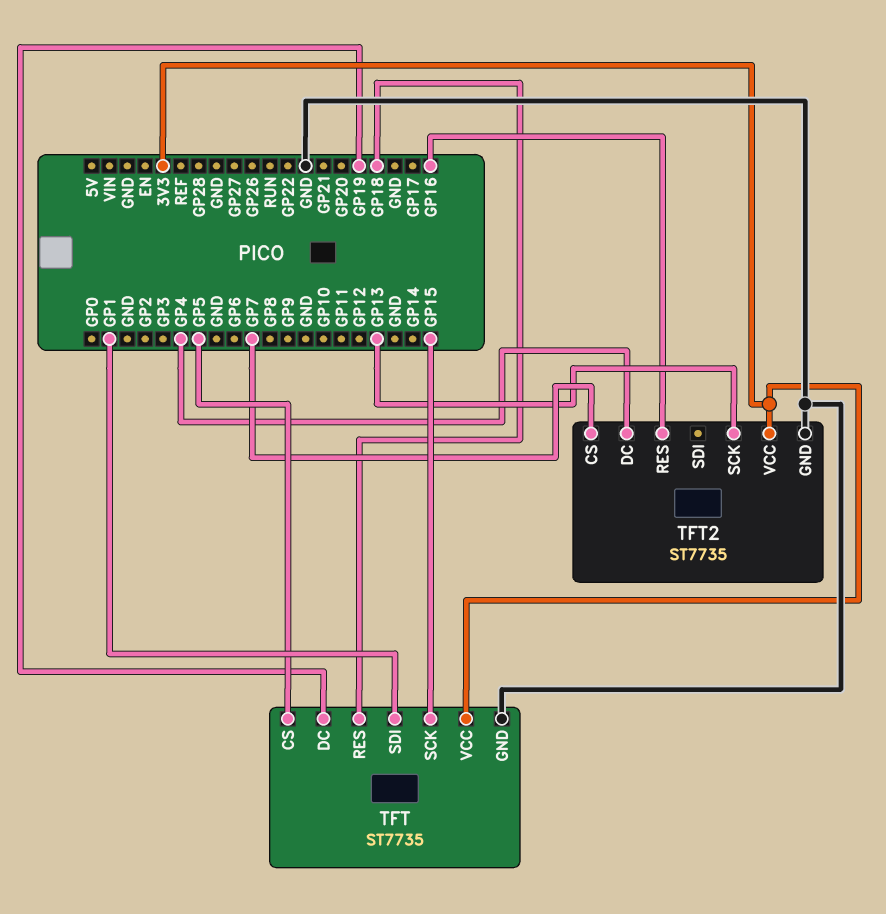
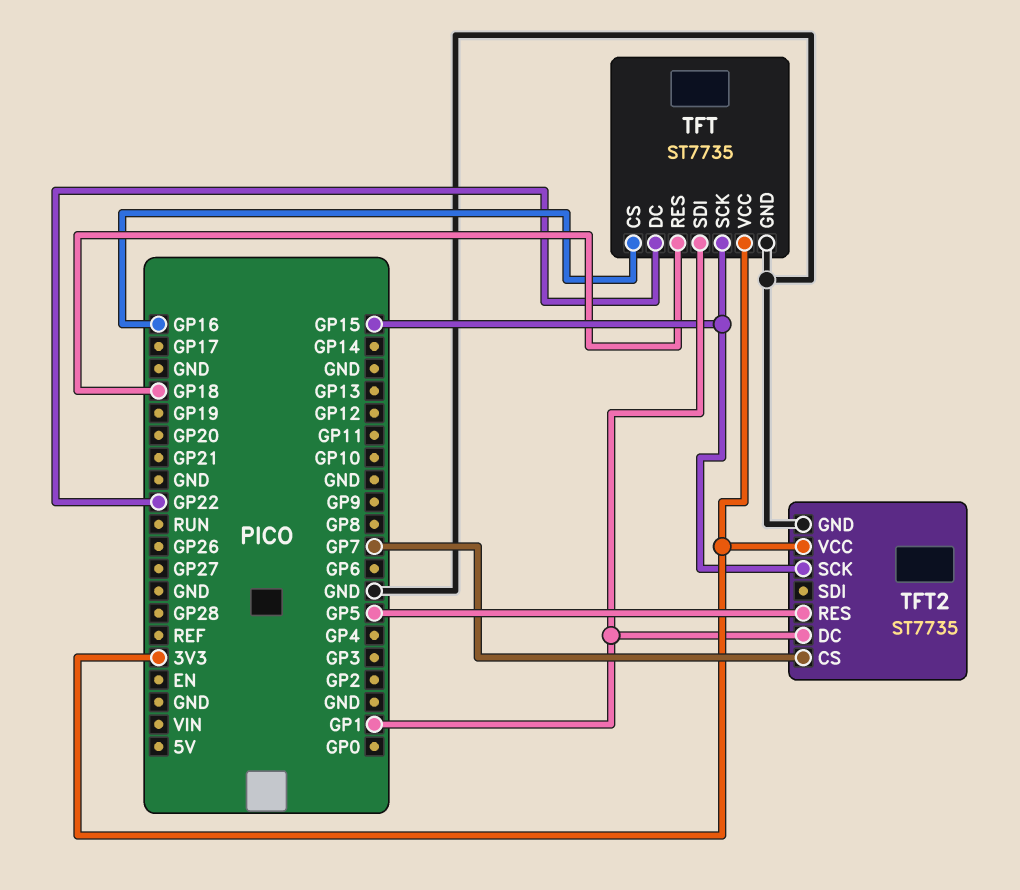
TFT pin CS: GP5 -> GP16
TFT pin DC: GP19 -> GP22
TFT2 pin DC: GP4 -> GP1
TFT2 pin RES: GP16 -> GP5
TFT2 pin SCK: GP13 -> GP15

